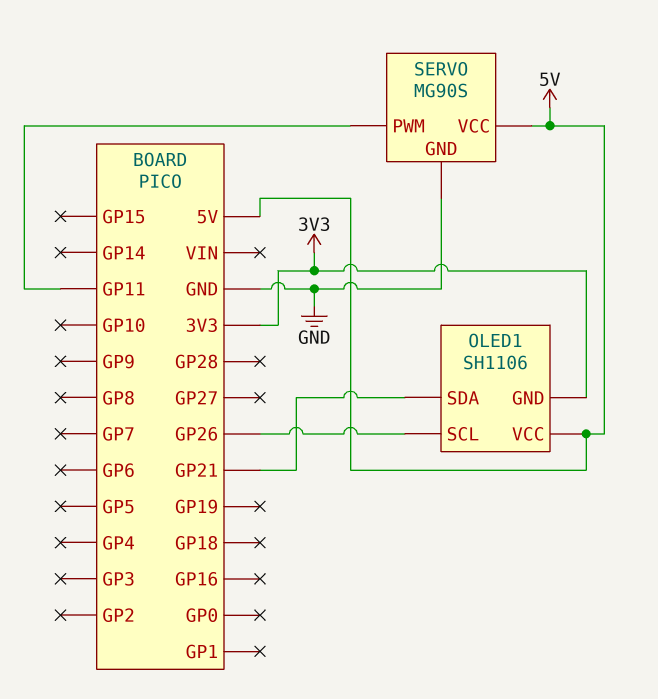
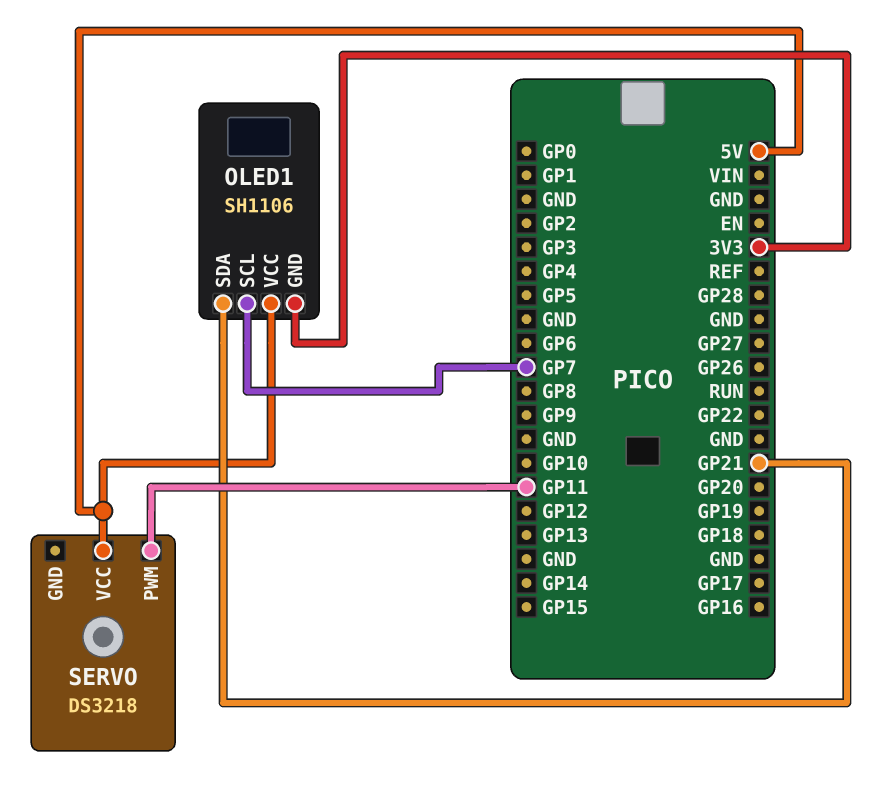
OLED1 pin SCL: GP26 -> GP7
SERVO: MG90S -> DS3218
SERVO pin GND: GND -> none

